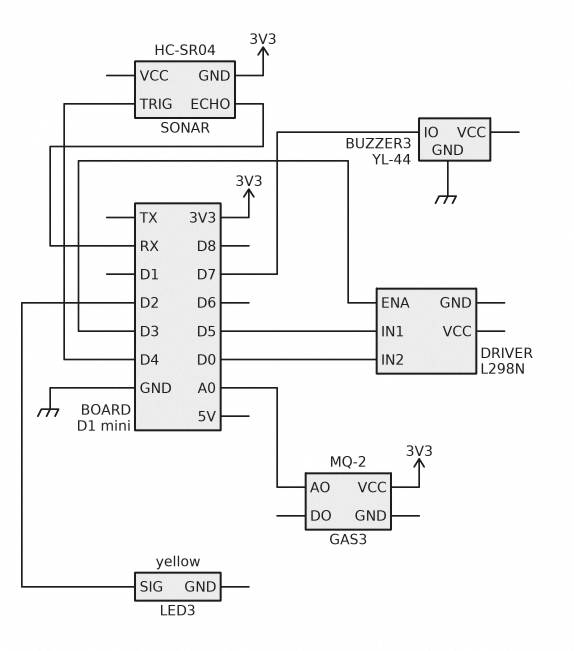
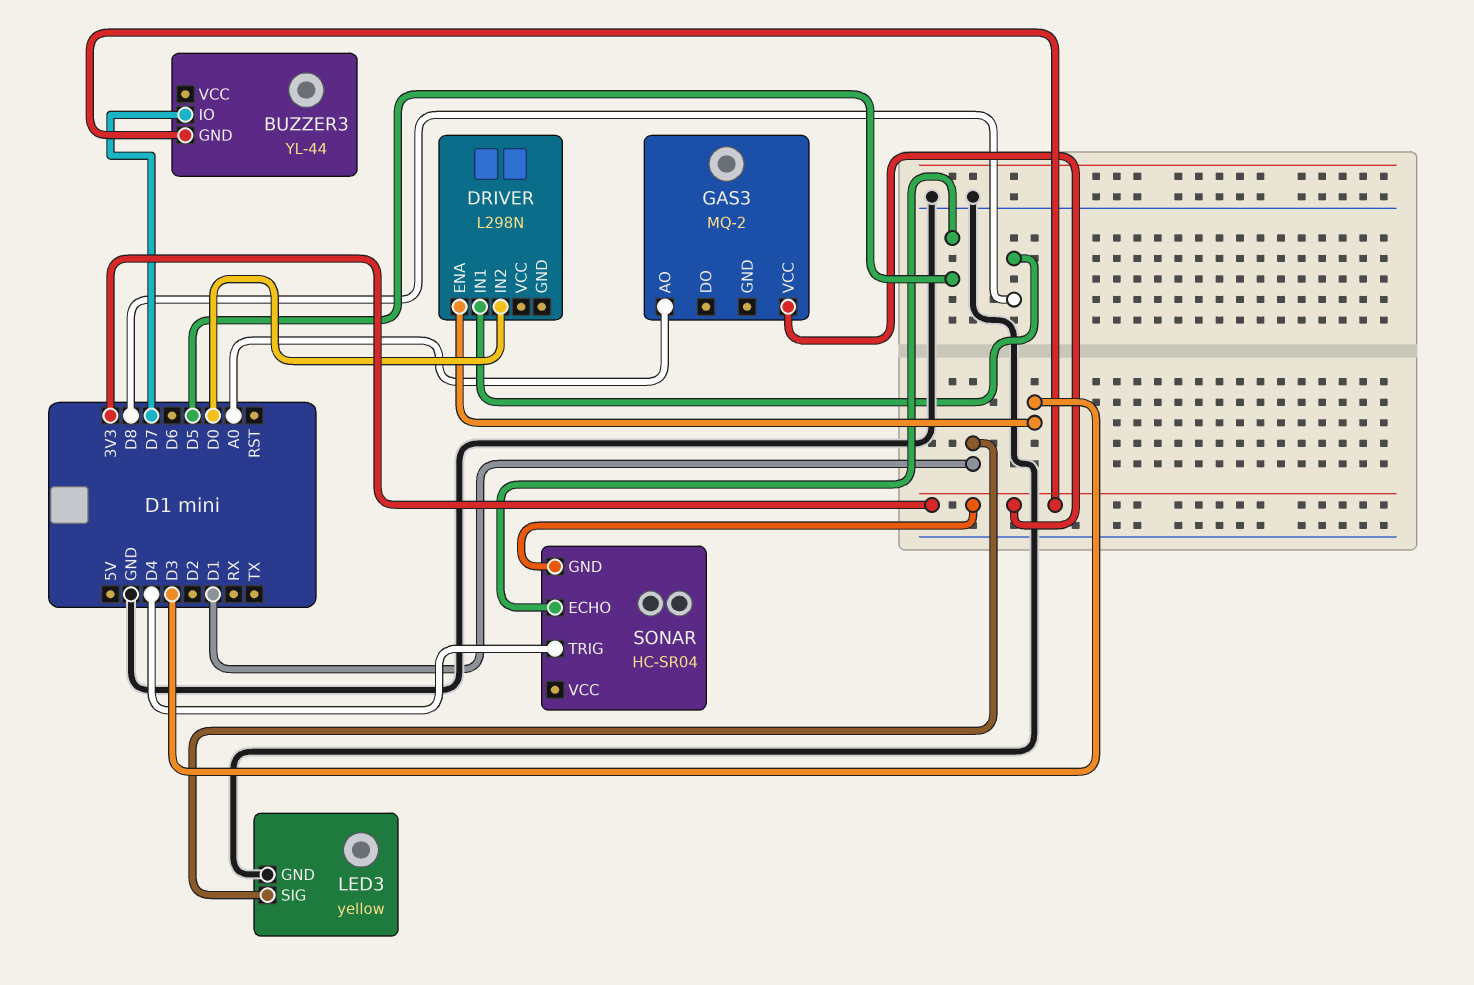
BUZZER3 pin GND: GND -> 3V3
DRIVER pin IN1: D5 -> D8
LED3 pin GND: none -> GND
LED3 pin SIG: D2 -> D1
SONAR pin ECHO: RX -> D5

